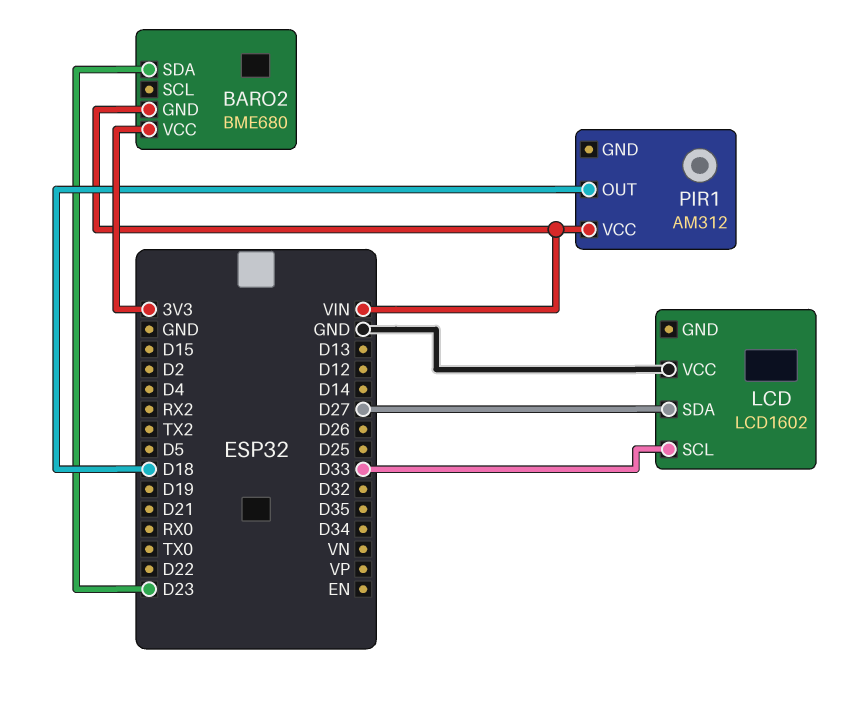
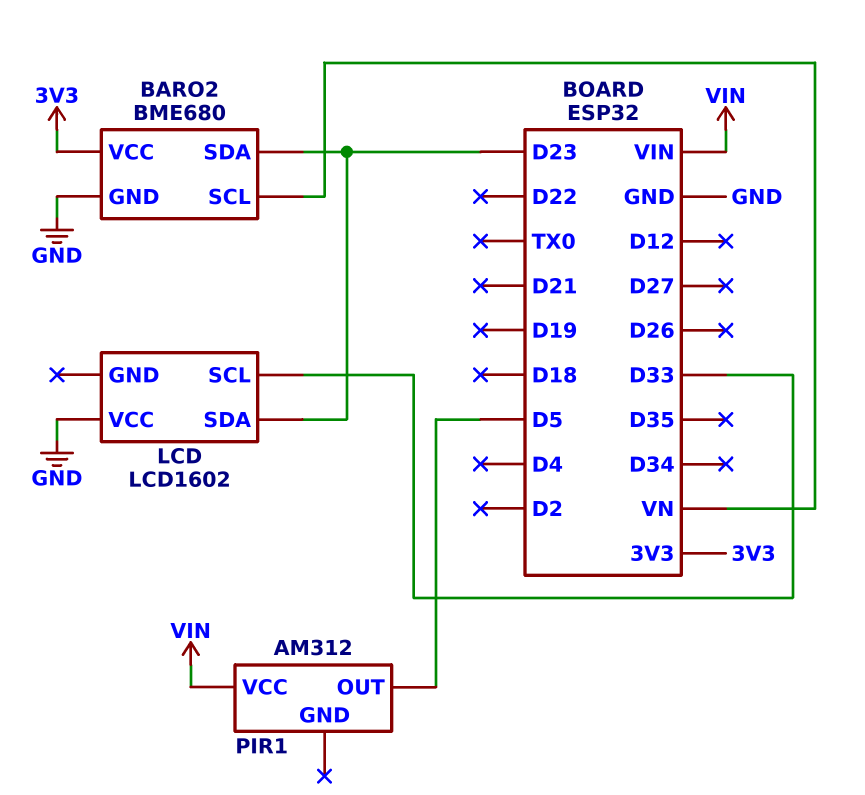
BARO2 pin GND: VIN -> GND
BARO2 pin SCL: none -> VN
LCD pin SDA: D27 -> D23
PIR1 pin OUT: D18 -> D5

